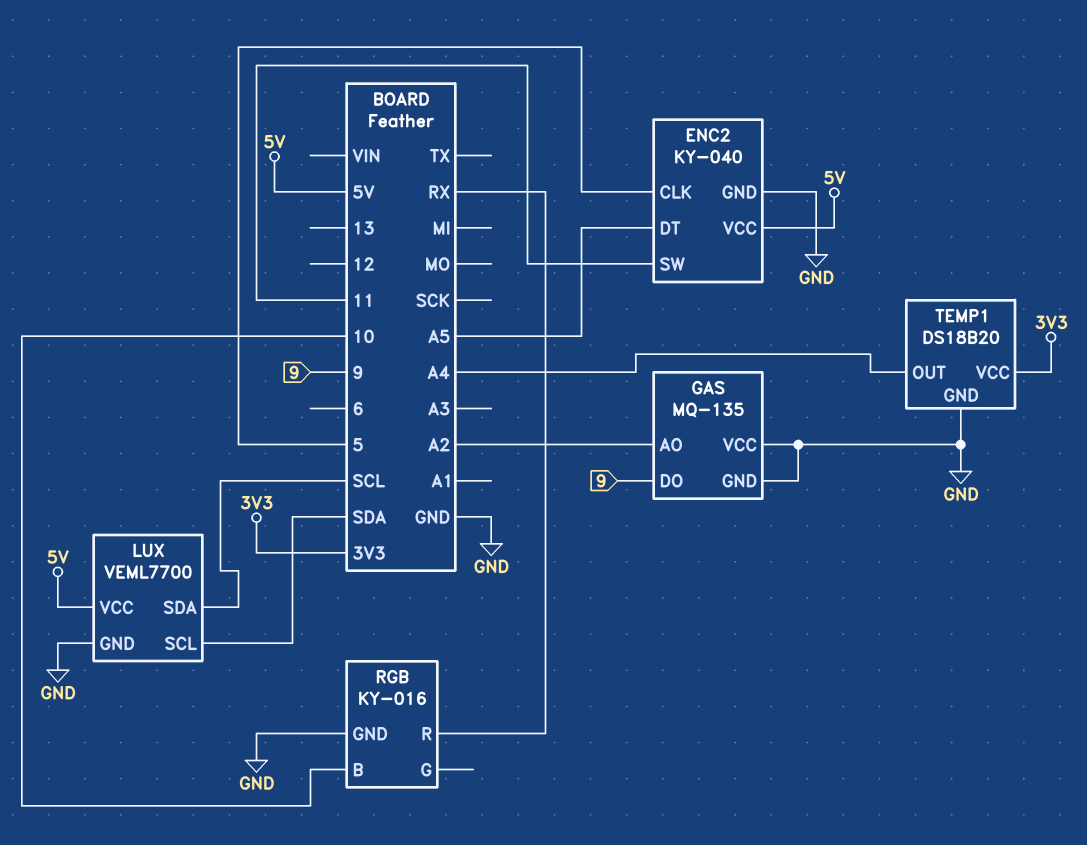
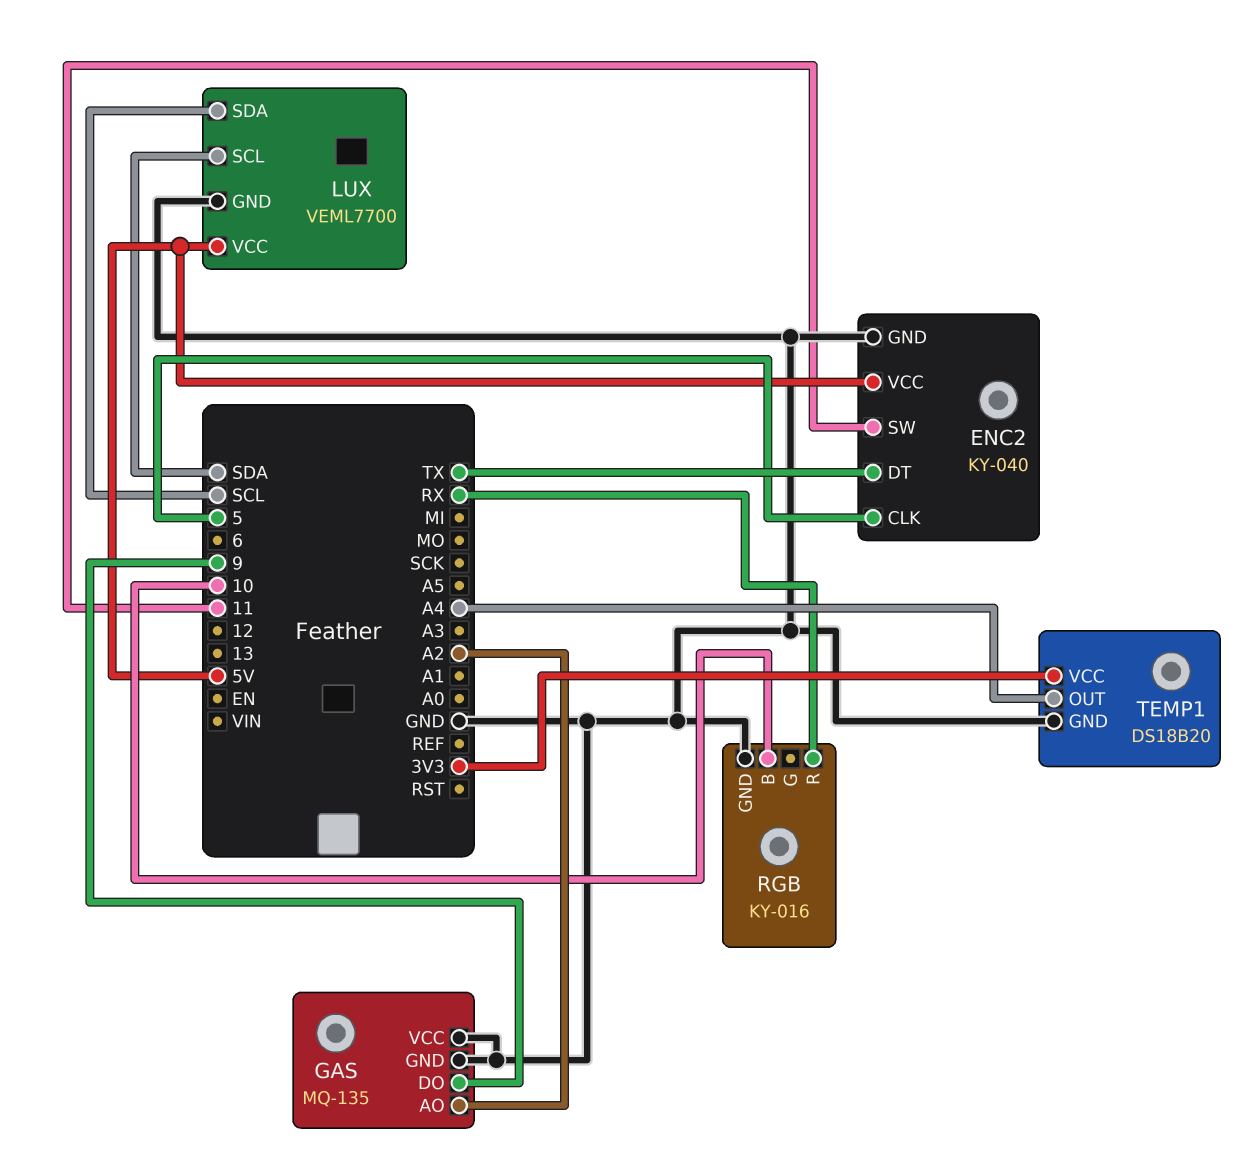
ENC2 pin DT: A5 -> TX

